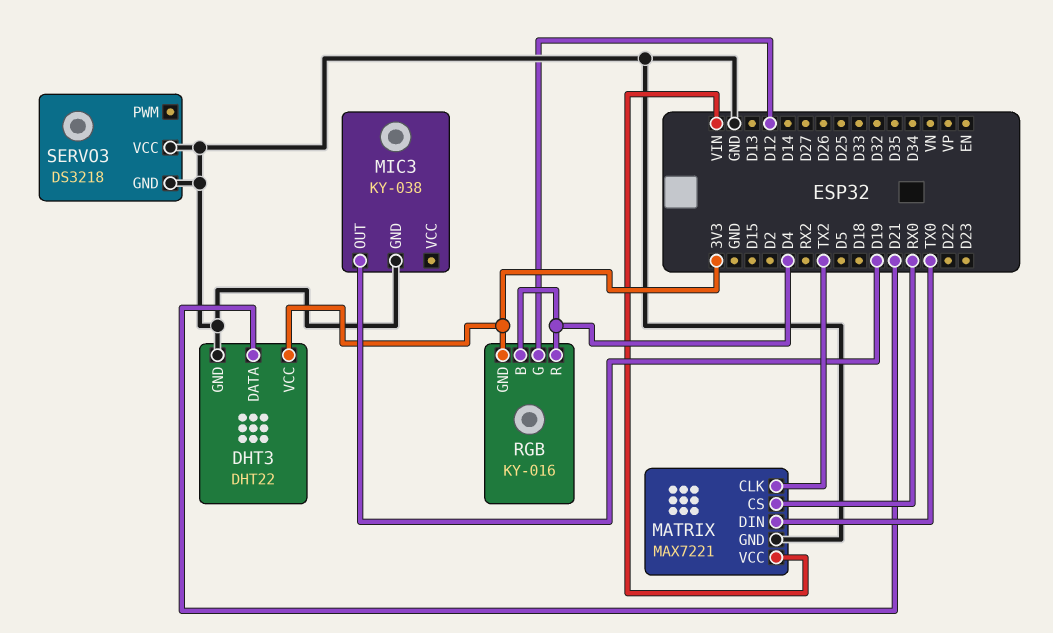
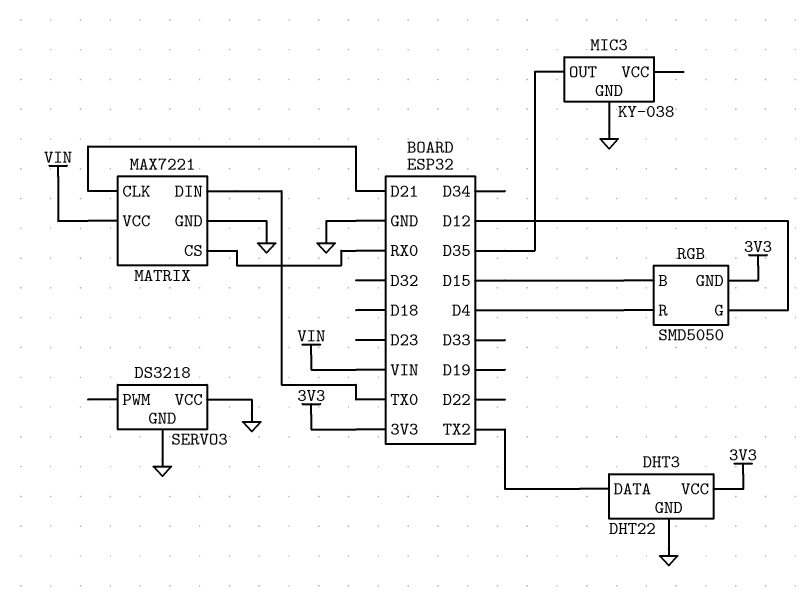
DHT3 pin DATA: D21 -> TX2
MATRIX pin CLK: TX2 -> D21
MIC3 pin OUT: D19 -> D35
RGB: KY-016 -> SMD5050
RGB pin B: D4 -> D15

